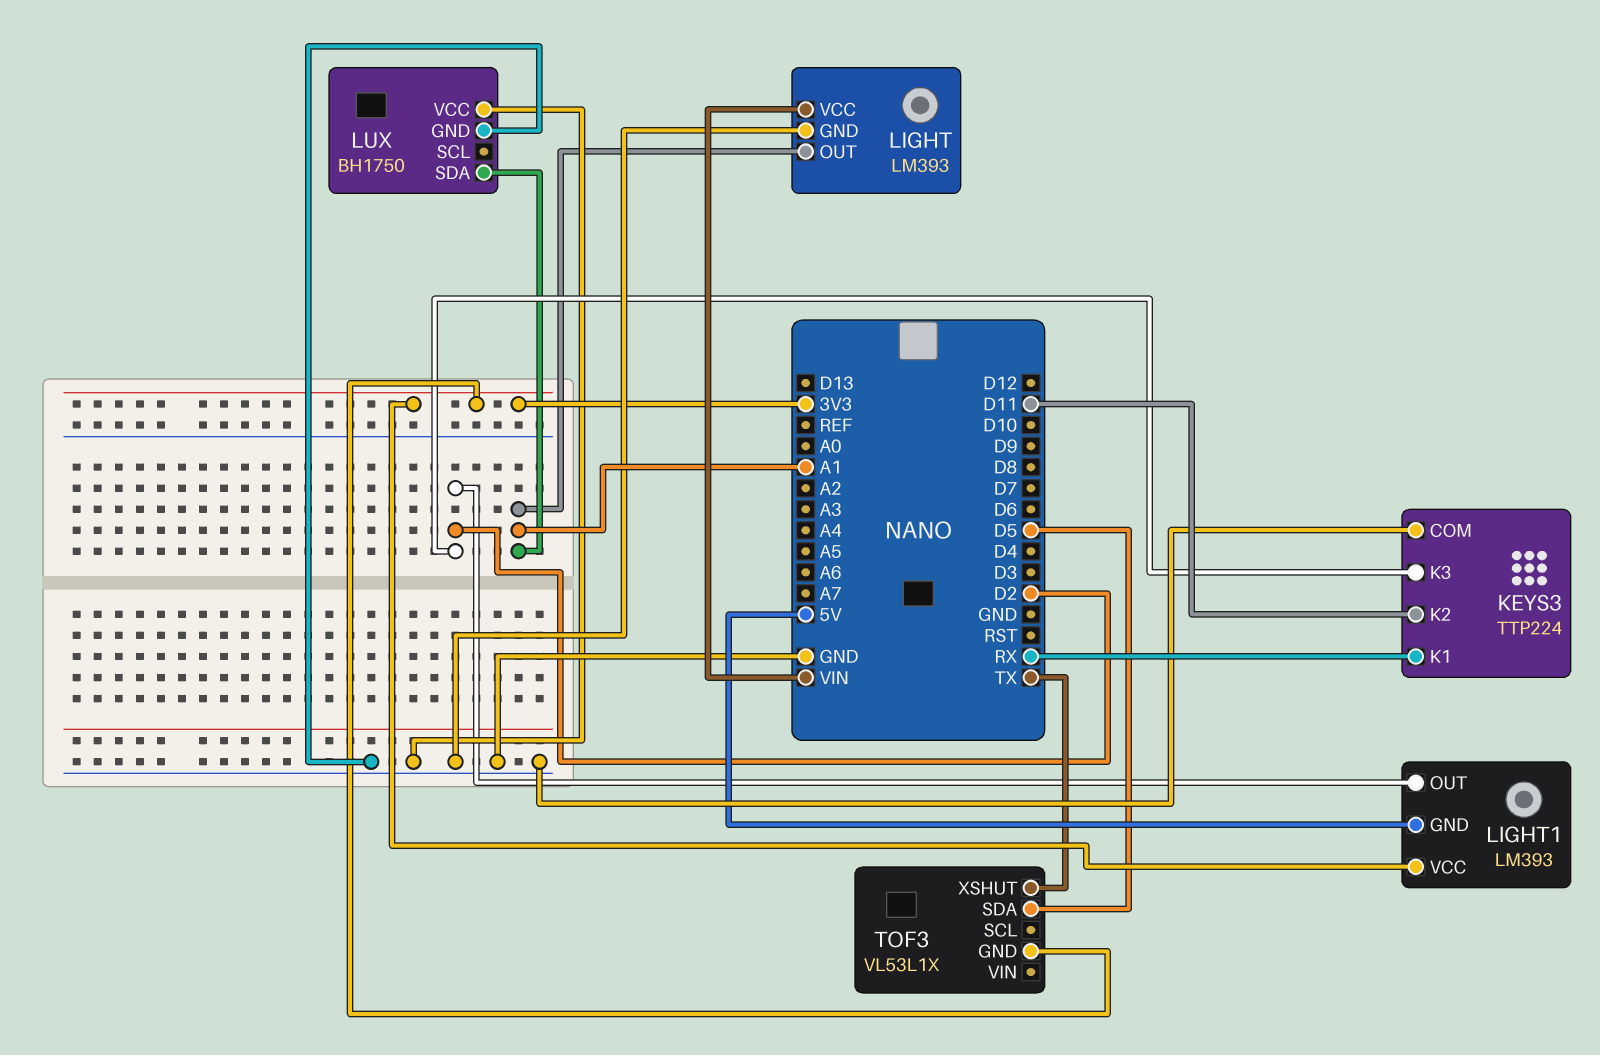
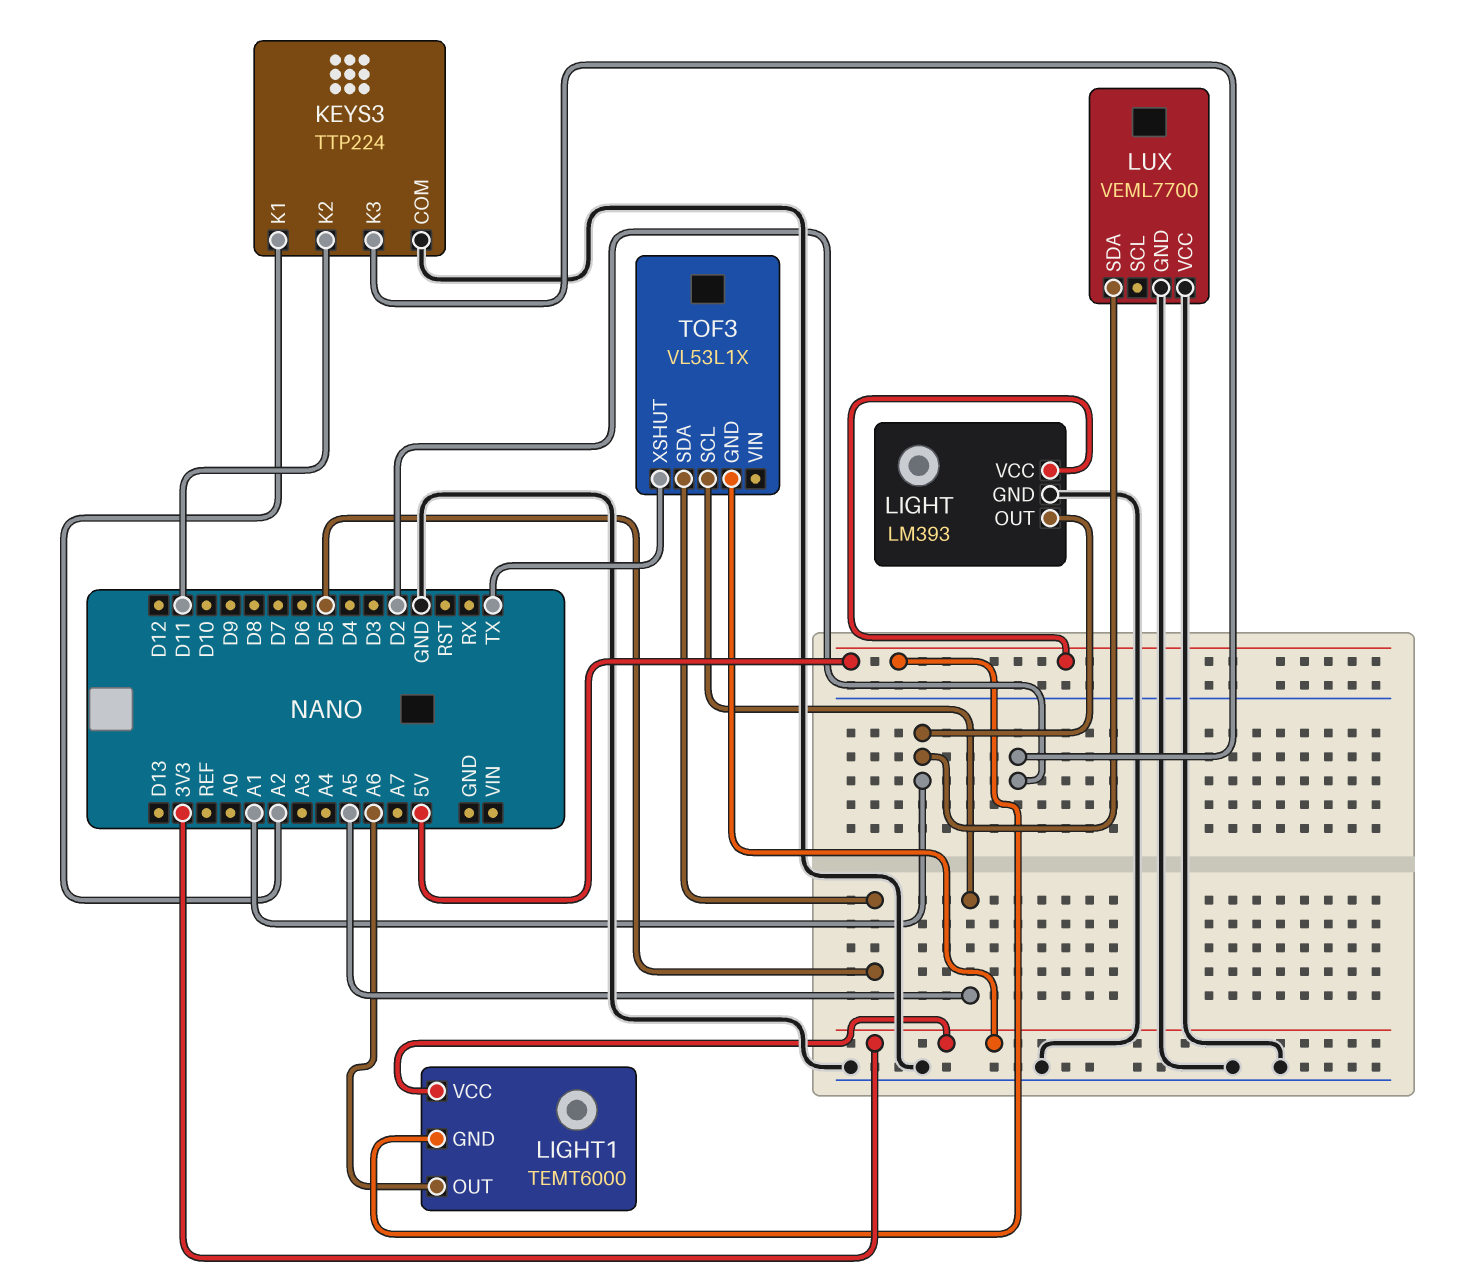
KEYS3 pin K1: RX -> A2
LIGHT pin VCC: VIN -> 5V
LIGHT1: LM393 -> TEMT6000
LIGHT1 pin OUT: D2 -> A6
LUX: BH1750 -> VEML7700
TOF3 pin SCL: none -> A5

